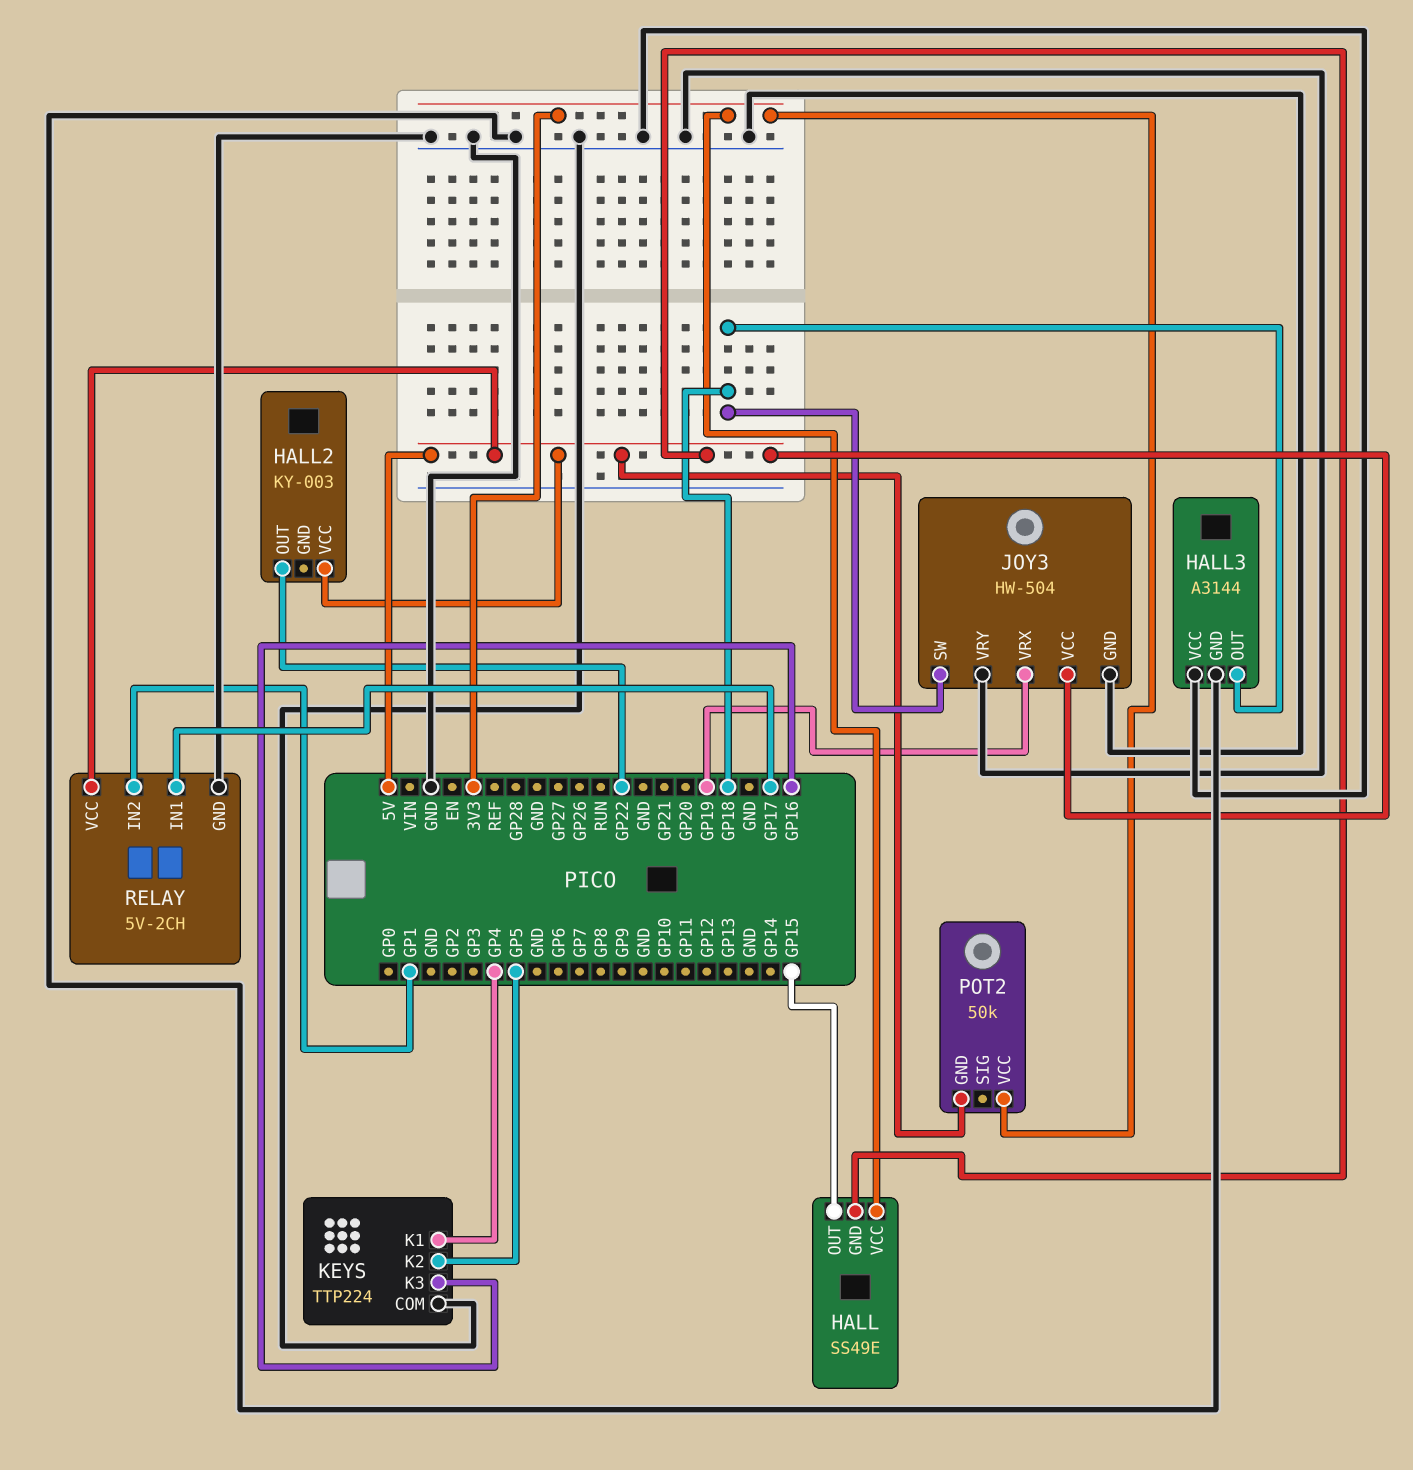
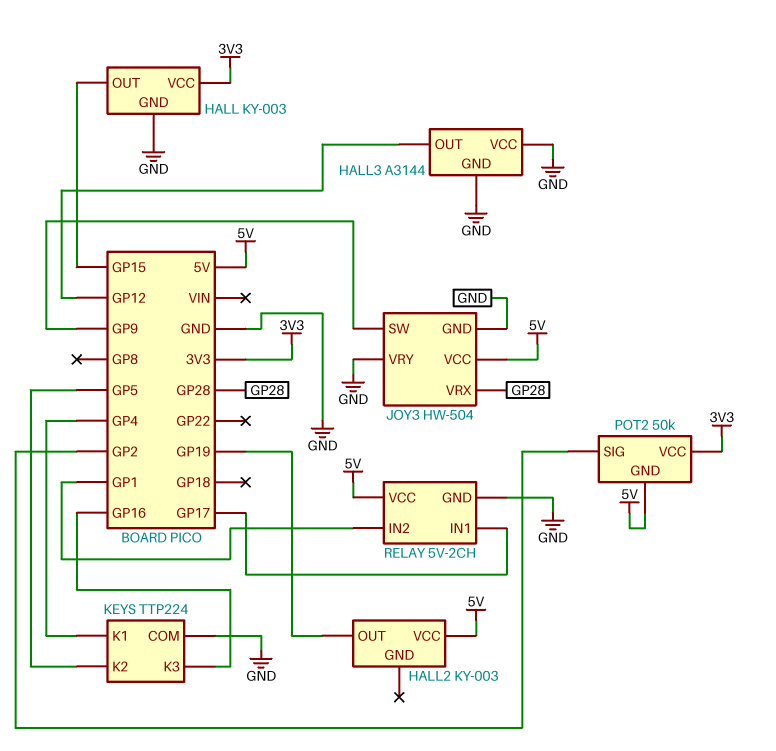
HALL: SS49E -> KY-003
HALL pin GND: 5V -> GND
HALL2 pin OUT: GP22 -> GP19
HALL3 pin OUT: GP18 -> GP12
JOY3 pin SW: GP18 -> GP9
JOY3 pin VRX: GP19 -> GP28
POT2 pin SIG: none -> GP2

